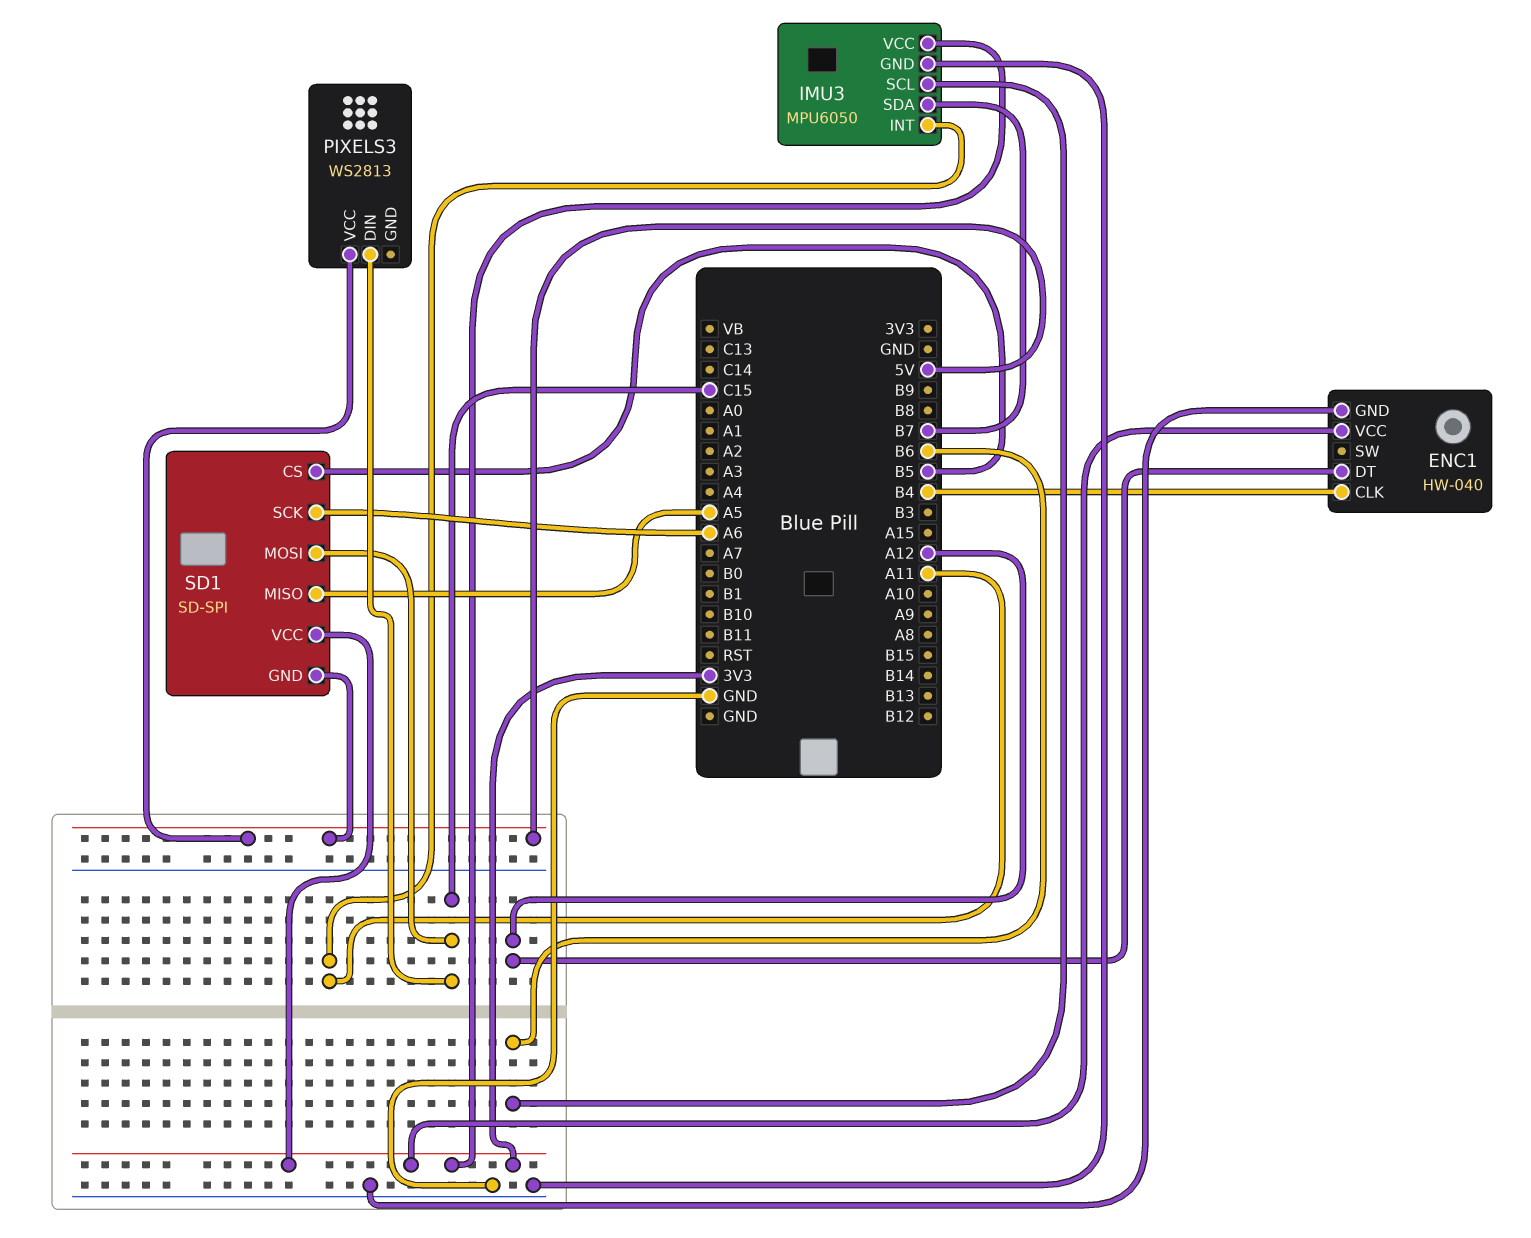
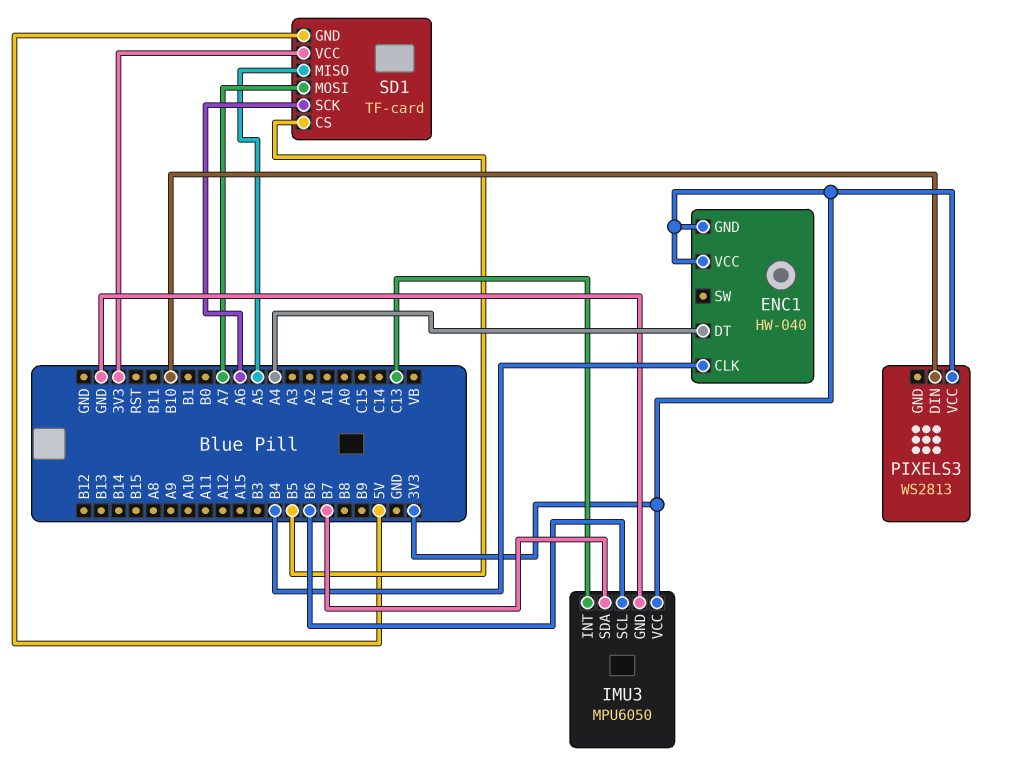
ENC1 pin DT: A12 -> A4
ENC1 pin GND: GND -> 3V3
IMU3 pin INT: A11 -> C13
PIXELS3 pin DIN: C15 -> B10
PIXELS3 pin VCC: 5V -> 3V3
SD1: SD-SPI -> TF-card
SD1 pin MOSI: C15 -> A7

